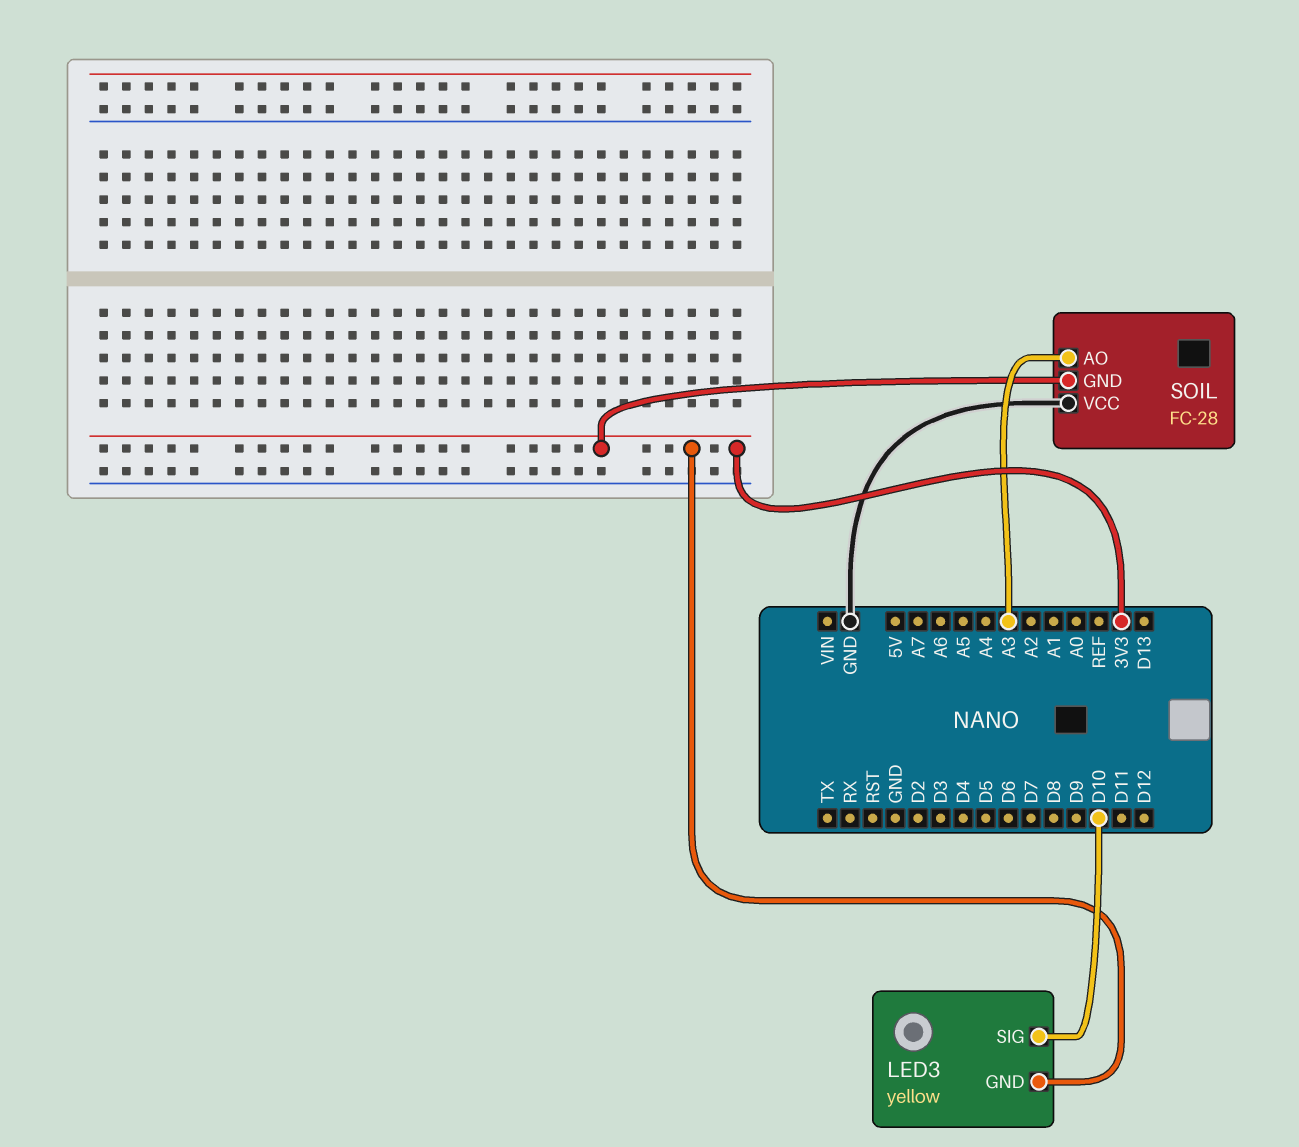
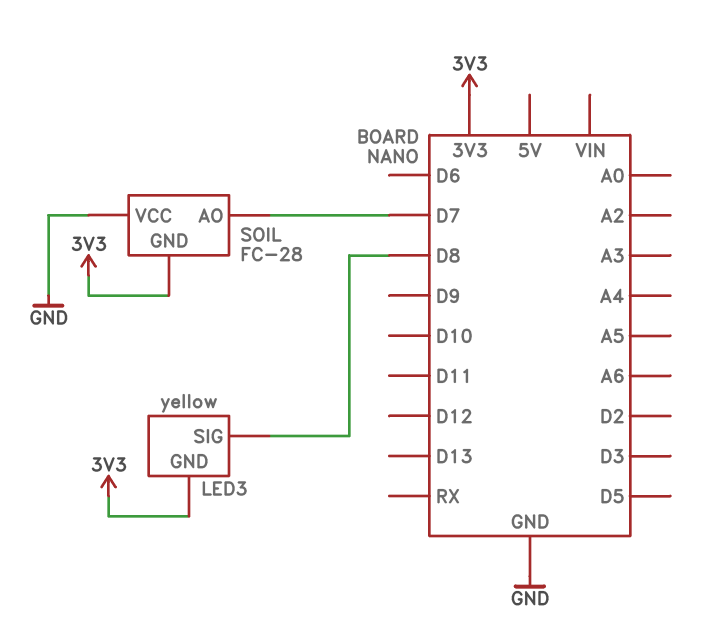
LED3 pin SIG: D10 -> D8
SOIL pin AO: A3 -> D7

